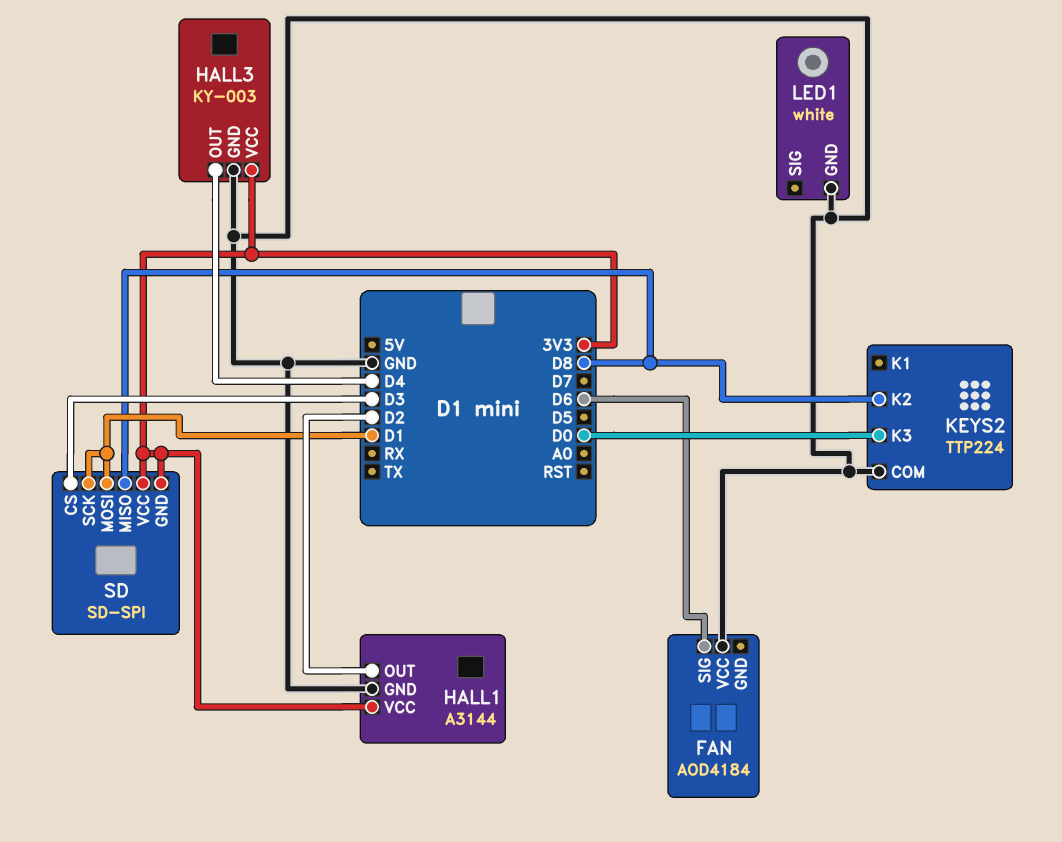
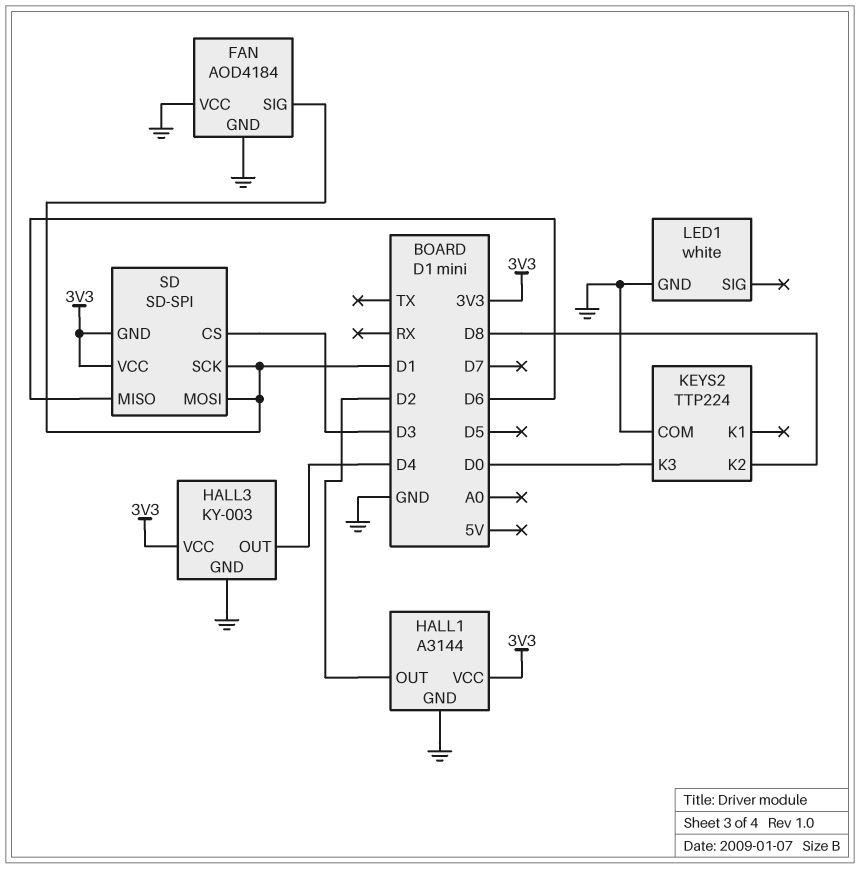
FAN pin GND: none -> GND
FAN pin SIG: D6 -> D1
SD pin MISO: D8 -> D6

